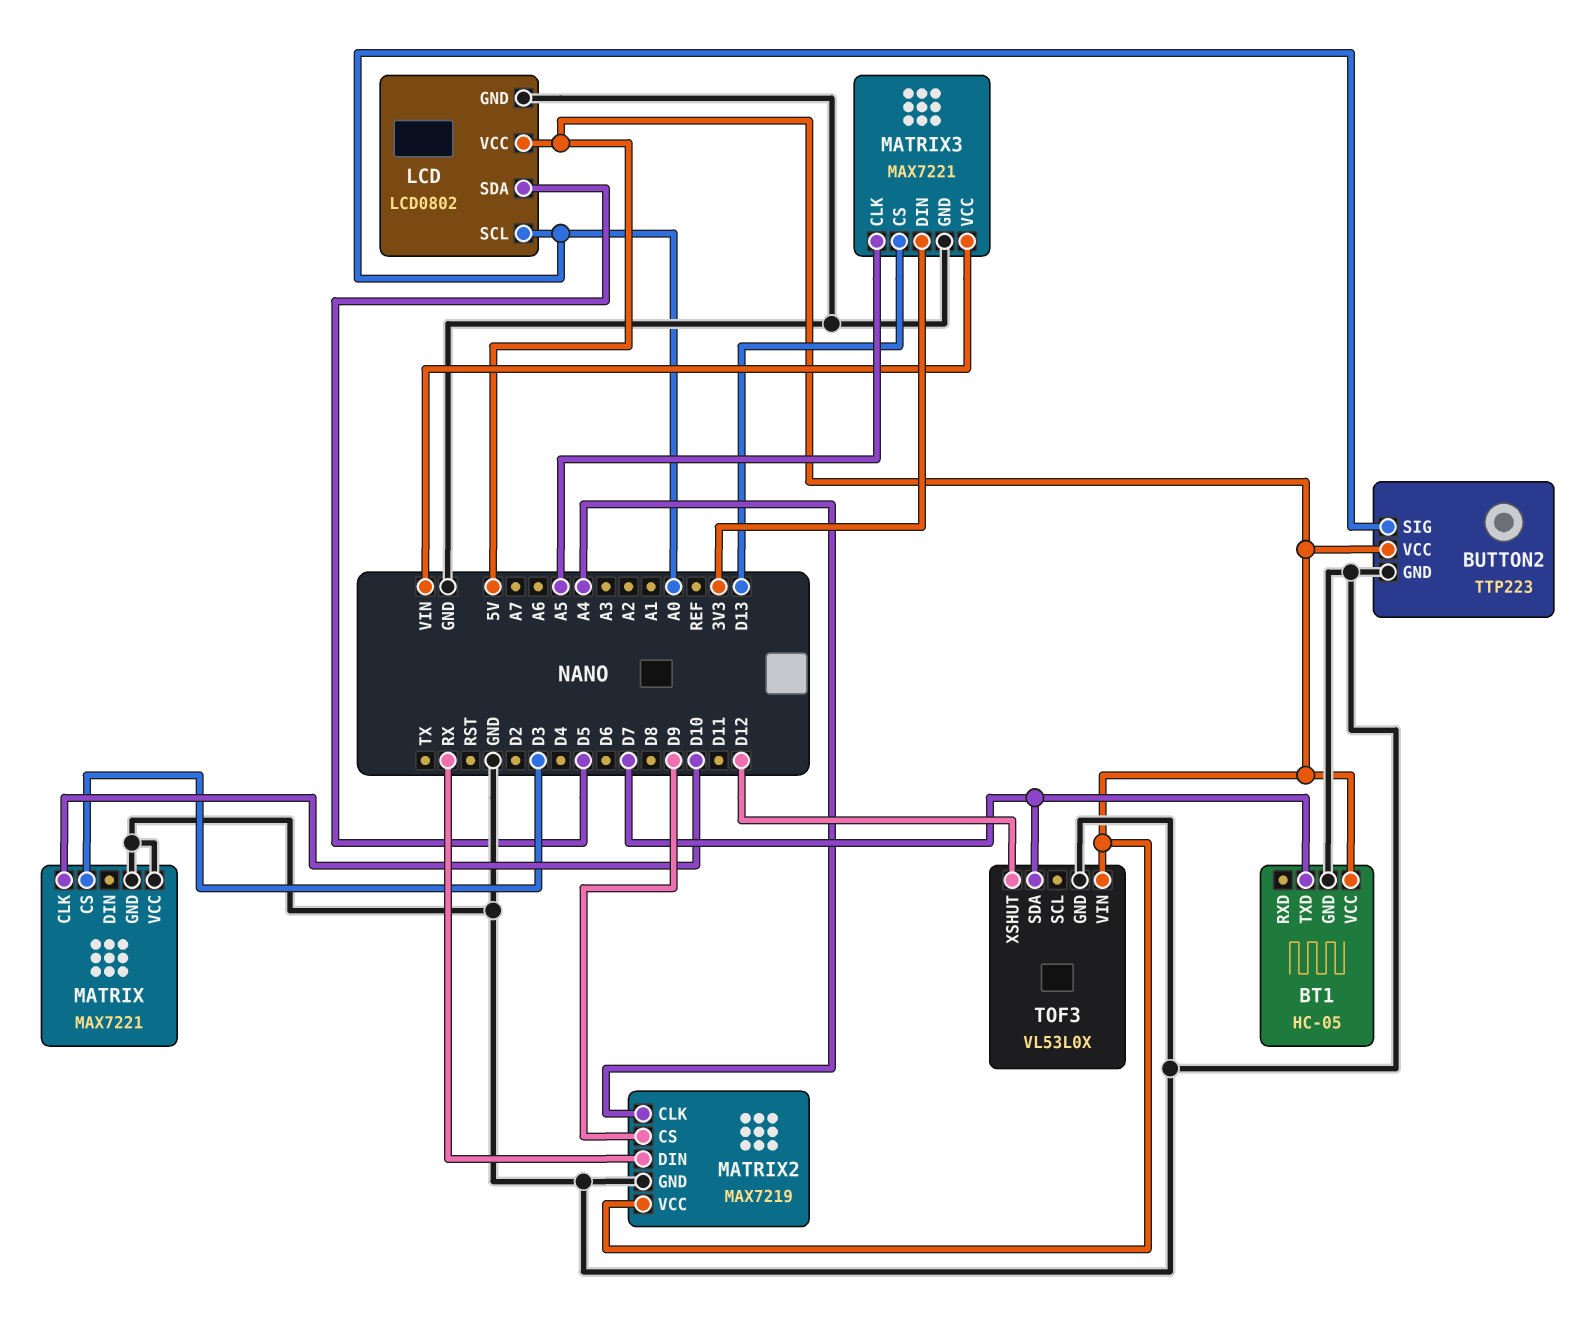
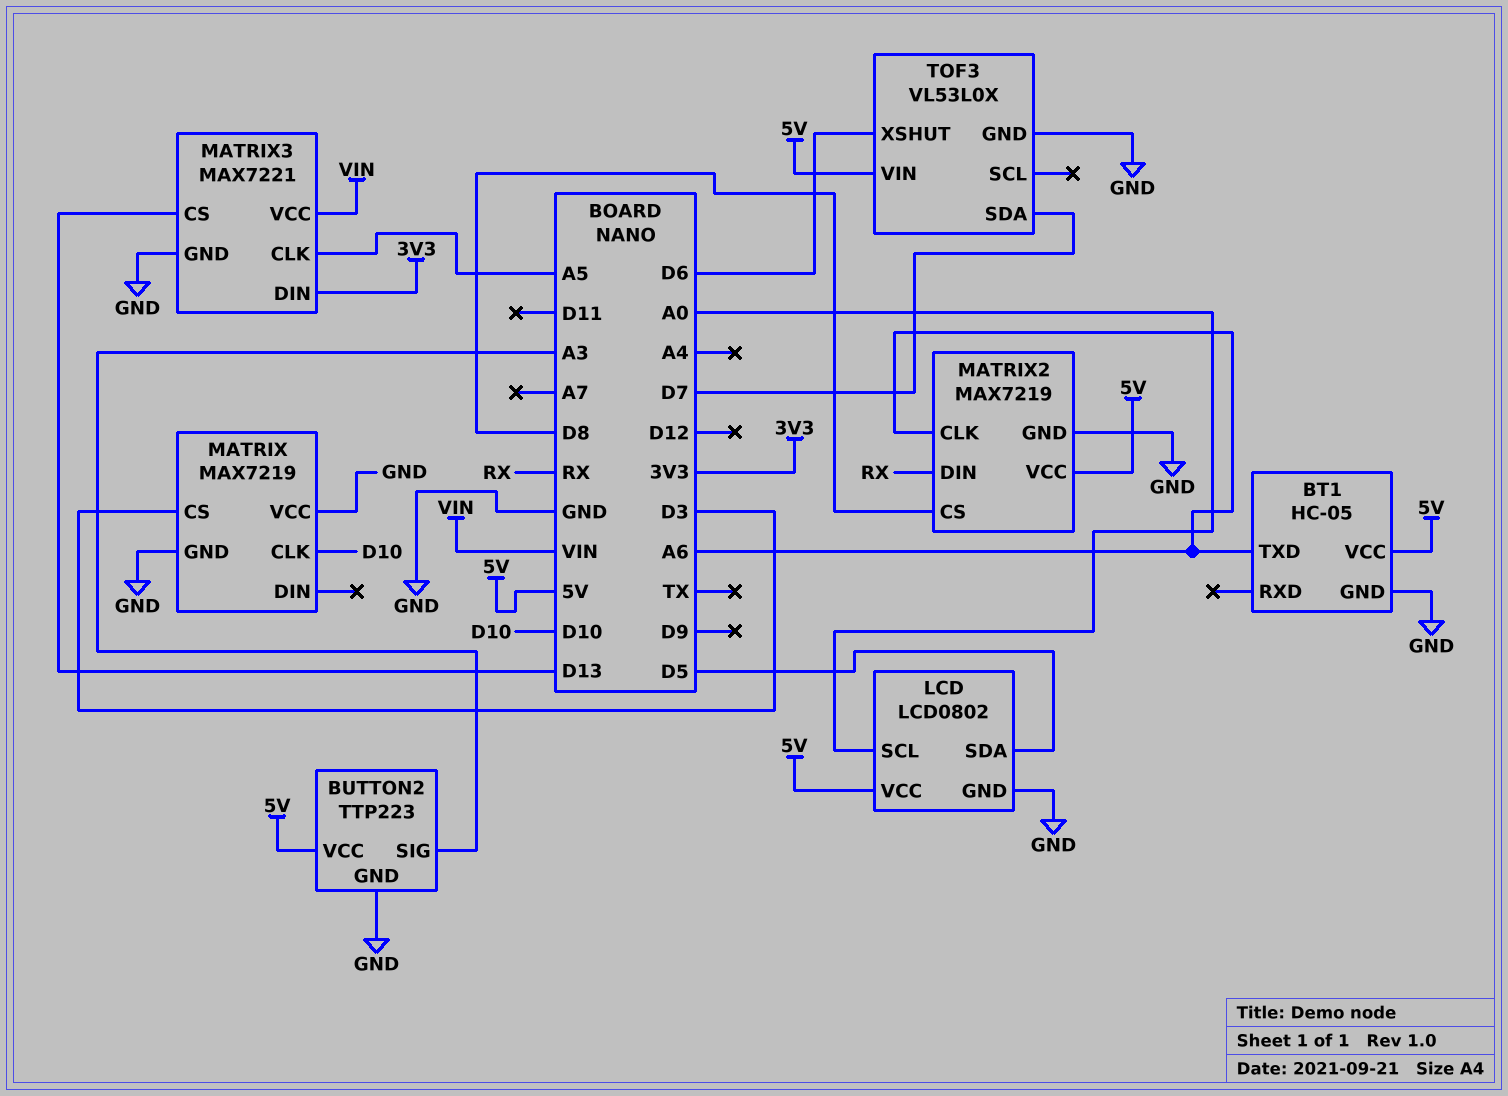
BT1 pin TXD: D7 -> A6
BUTTON2 pin SIG: A0 -> A3
MATRIX: MAX7221 -> MAX7219
MATRIX2 pin CLK: A4 -> A6
MATRIX2 pin CS: D9 -> D8
TOF3 pin XSHUT: D12 -> D6

